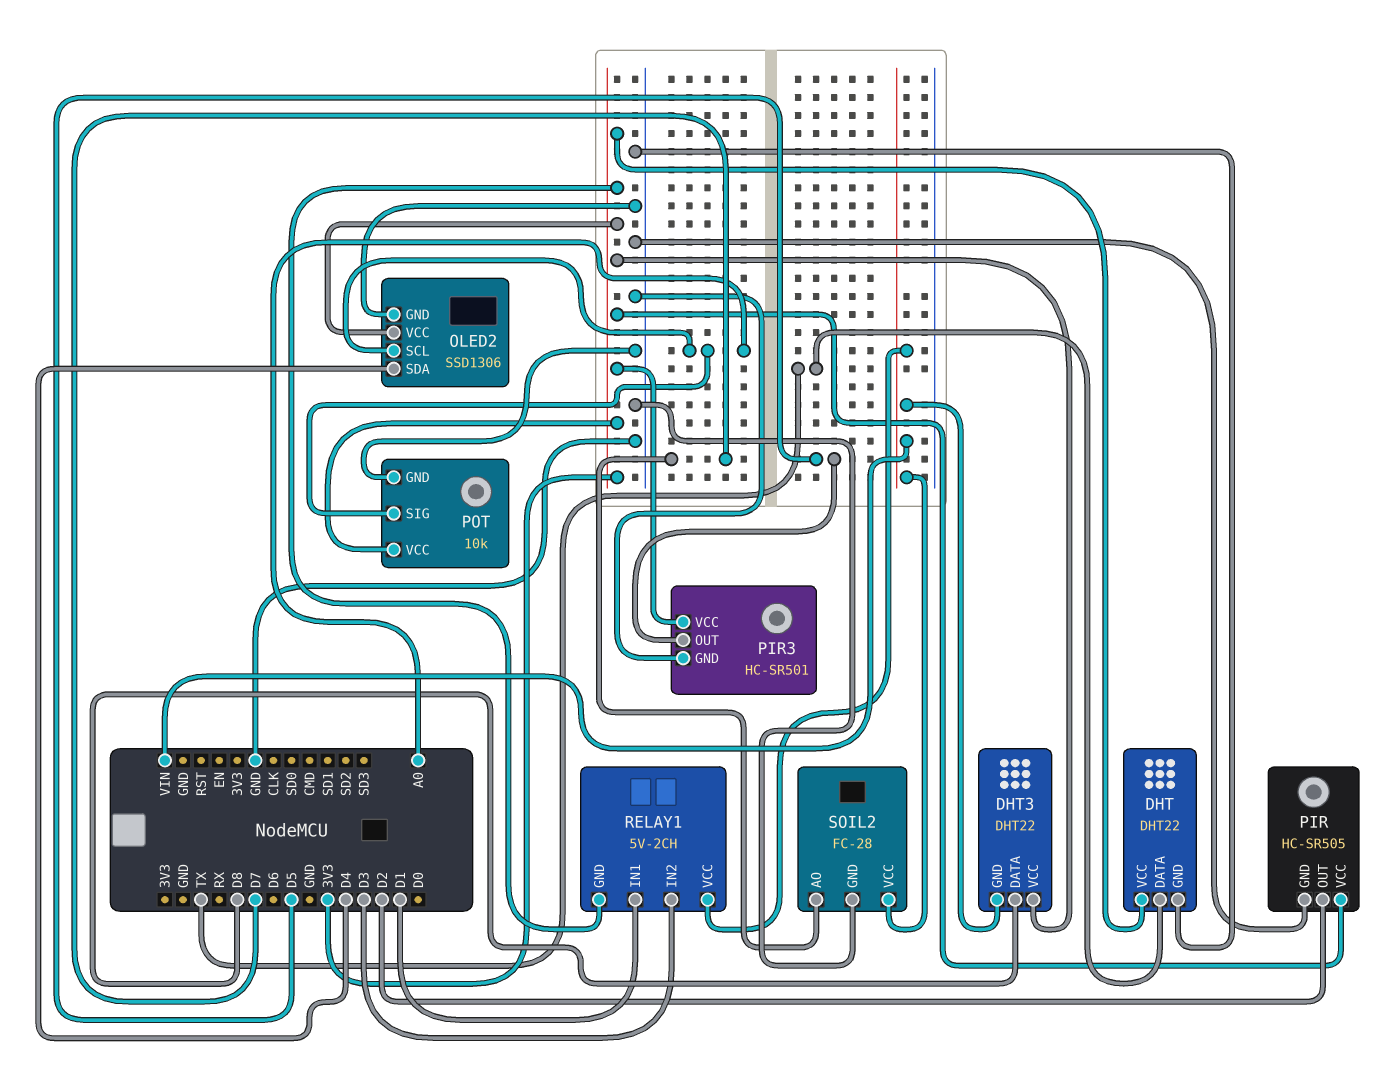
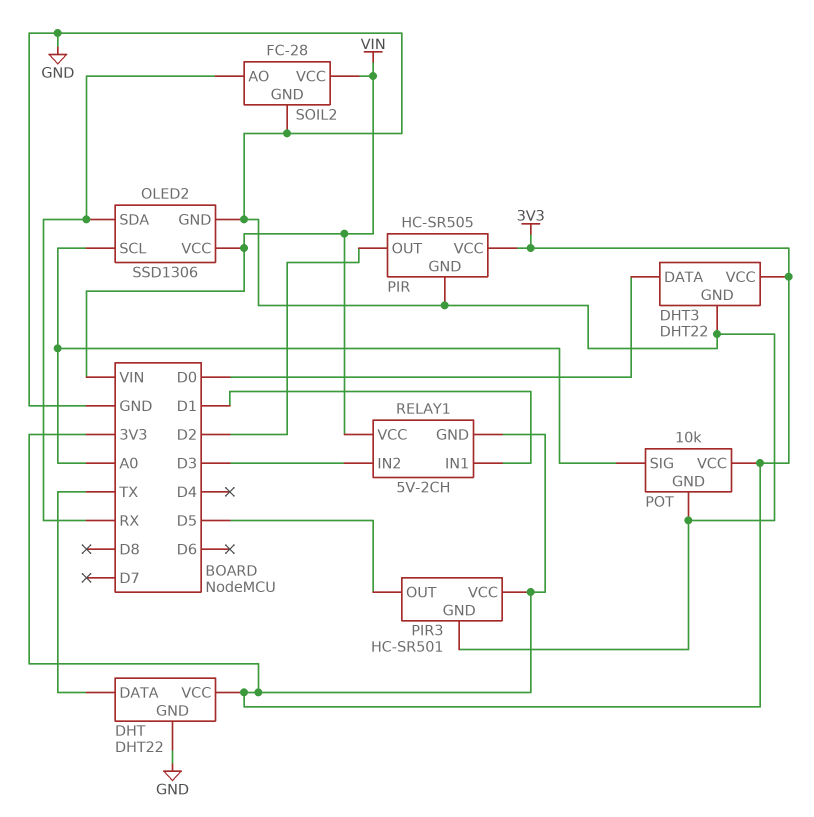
DHT3 pin DATA: D8 -> D0
DHT3 pin GND: VIN -> GND
OLED2 pin SDA: D4 -> RX
OLED2 pin VCC: 3V3 -> VIN
SOIL2 pin AO: D7 -> RX

